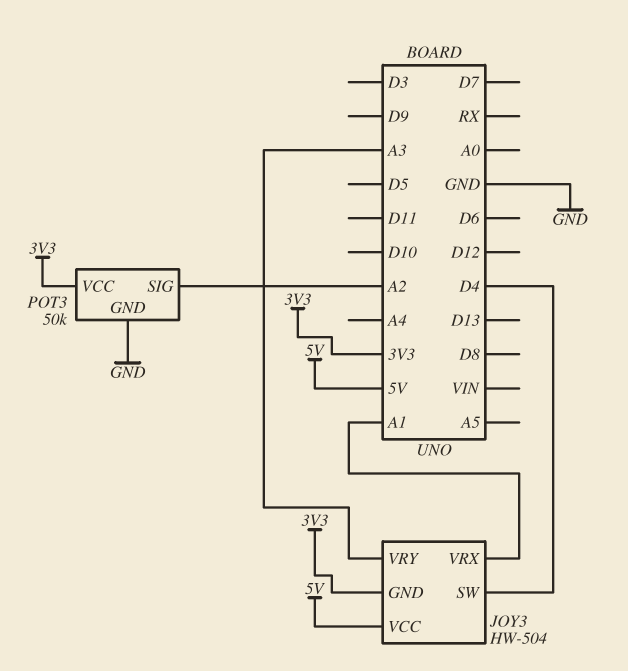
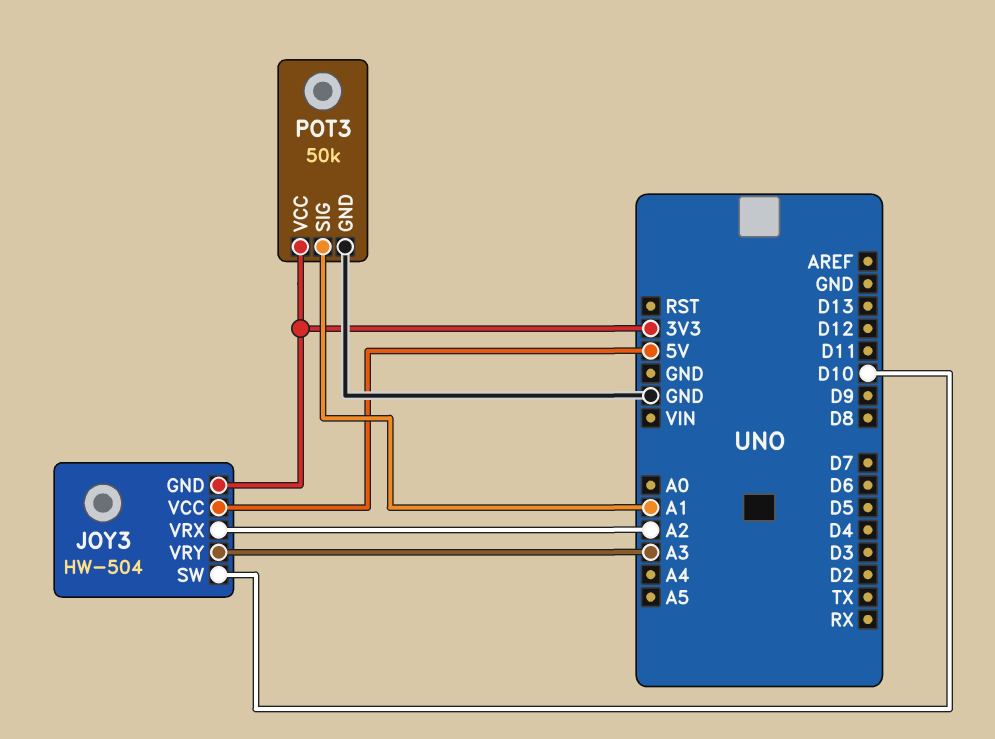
JOY3 pin SW: D4 -> D10
JOY3 pin VRX: A1 -> A2
POT3 pin SIG: A2 -> A1

